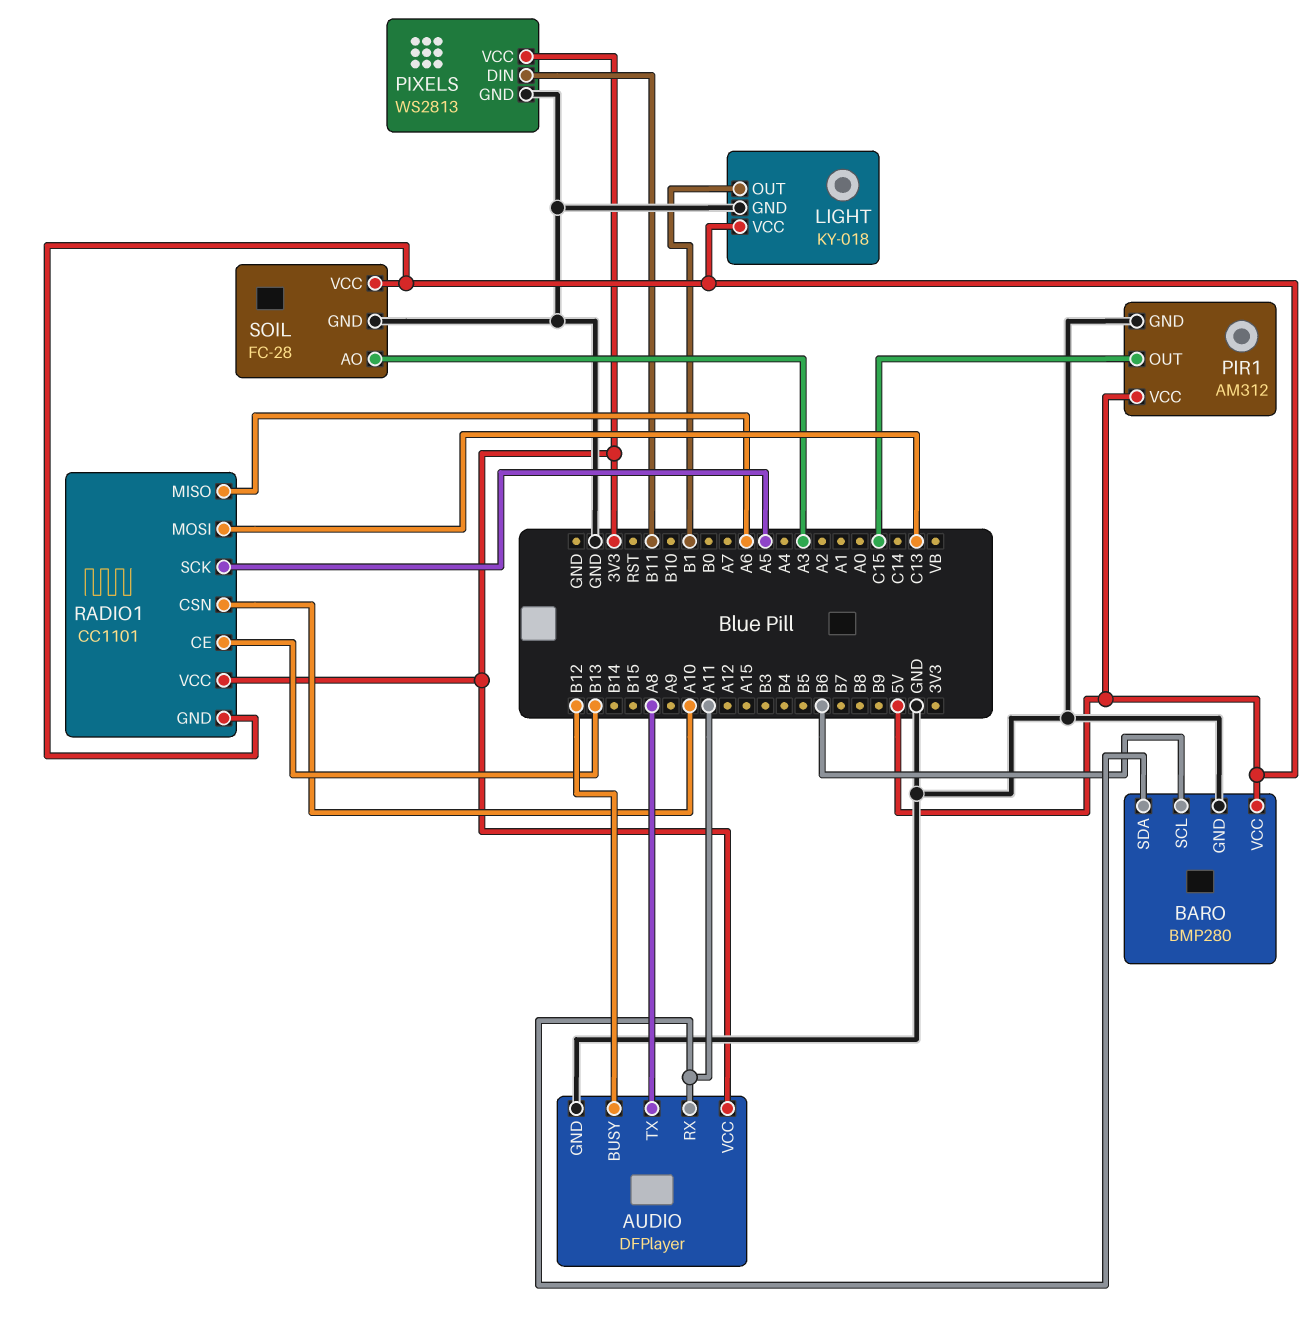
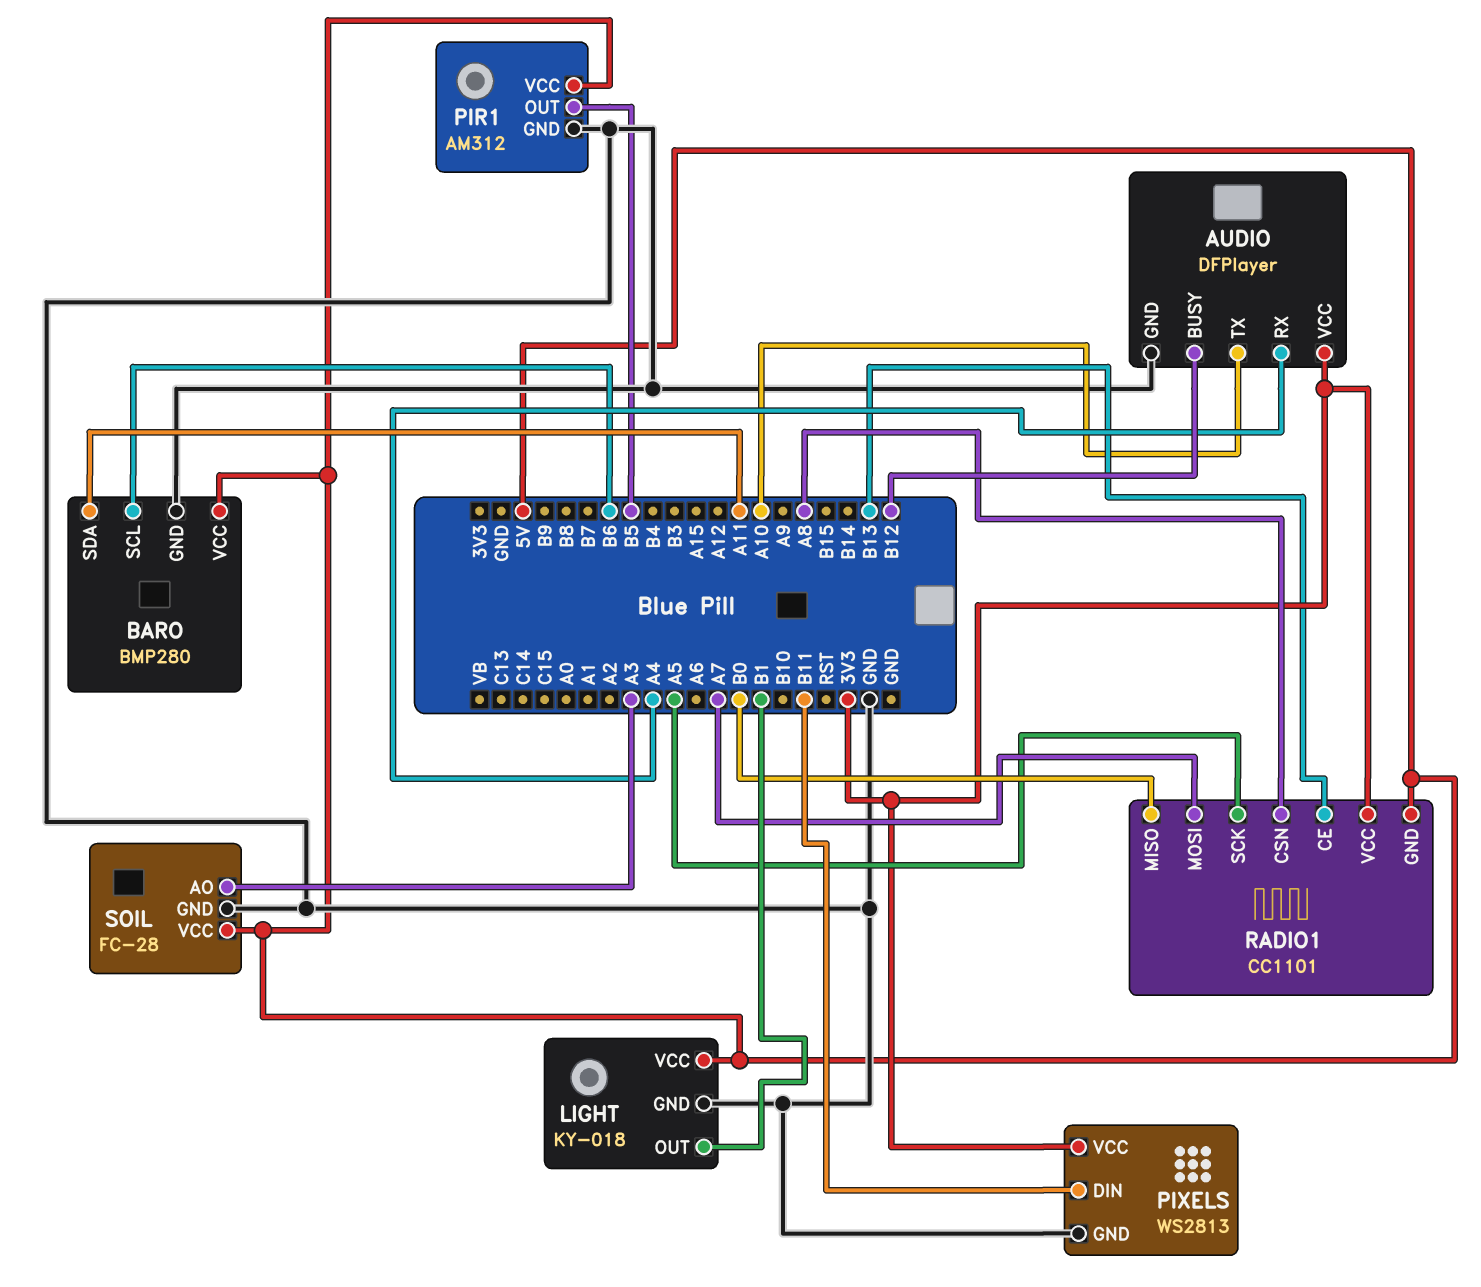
AUDIO pin RX: A11 -> A4
AUDIO pin TX: A8 -> A10
PIR1 pin OUT: C15 -> B5
RADIO1 pin CSN: A10 -> A8
RADIO1 pin MISO: A6 -> B0
RADIO1 pin MOSI: C13 -> A7

